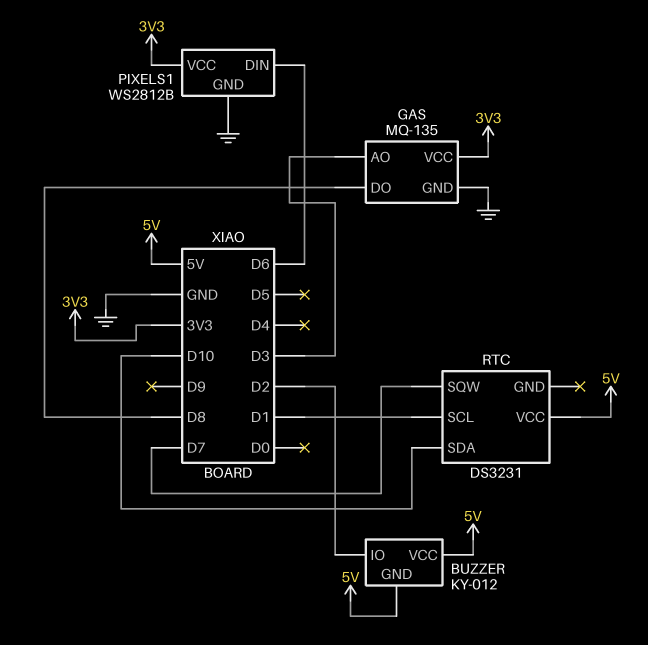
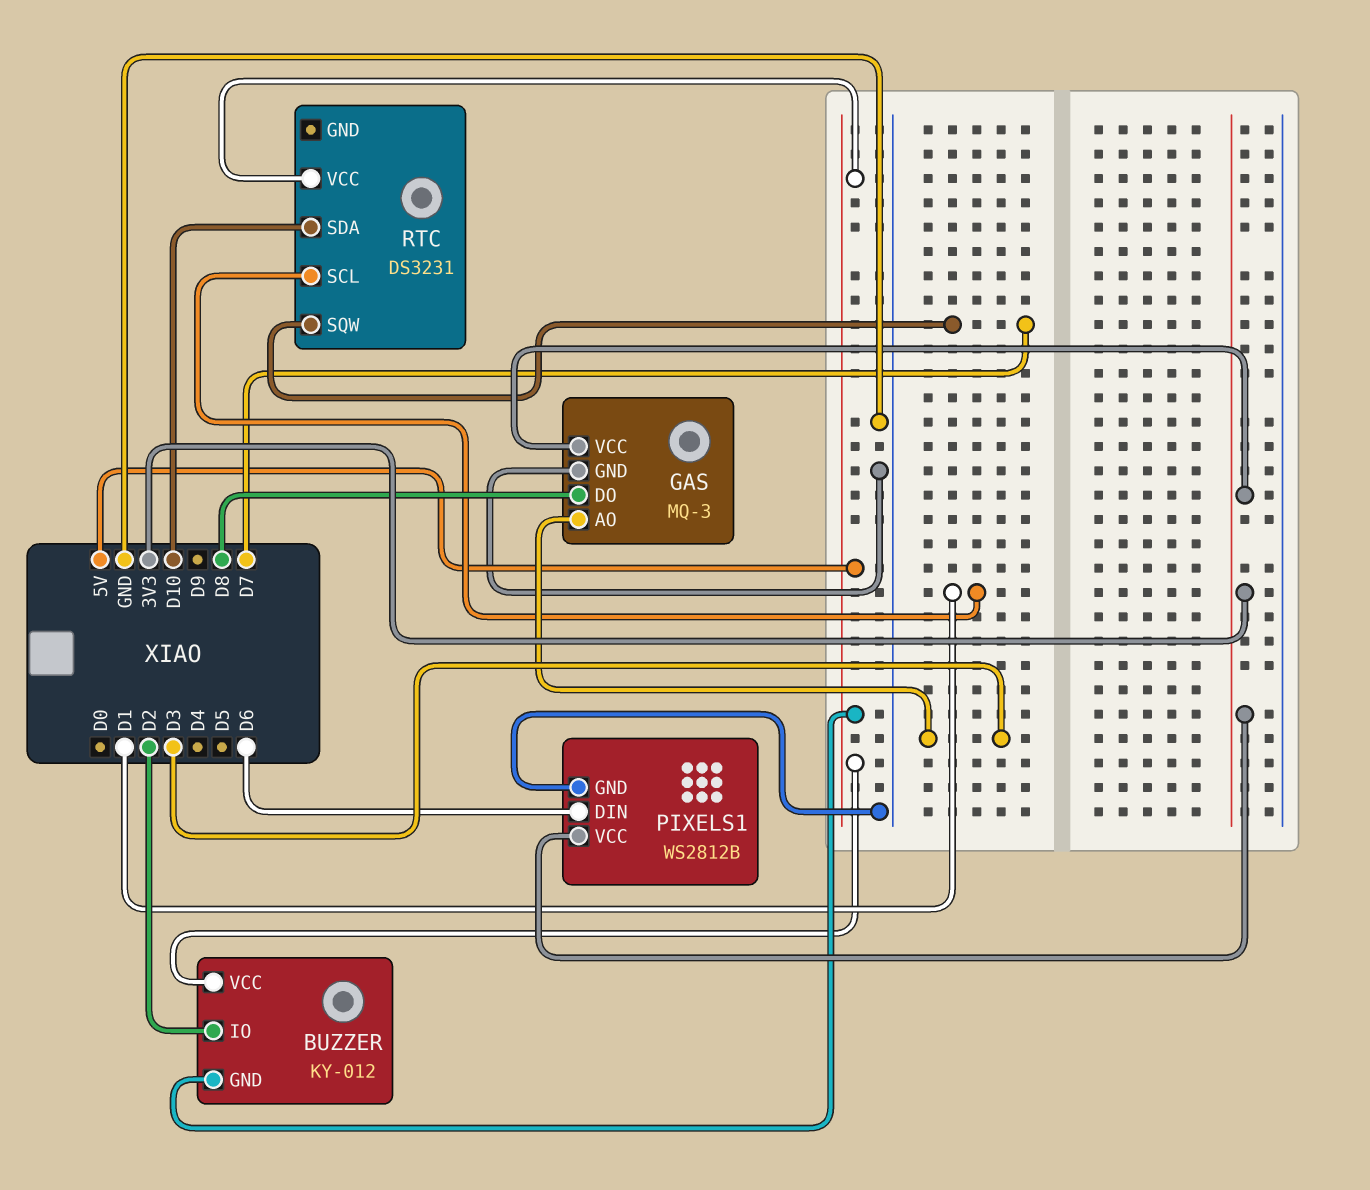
GAS: MQ-135 -> MQ-3

